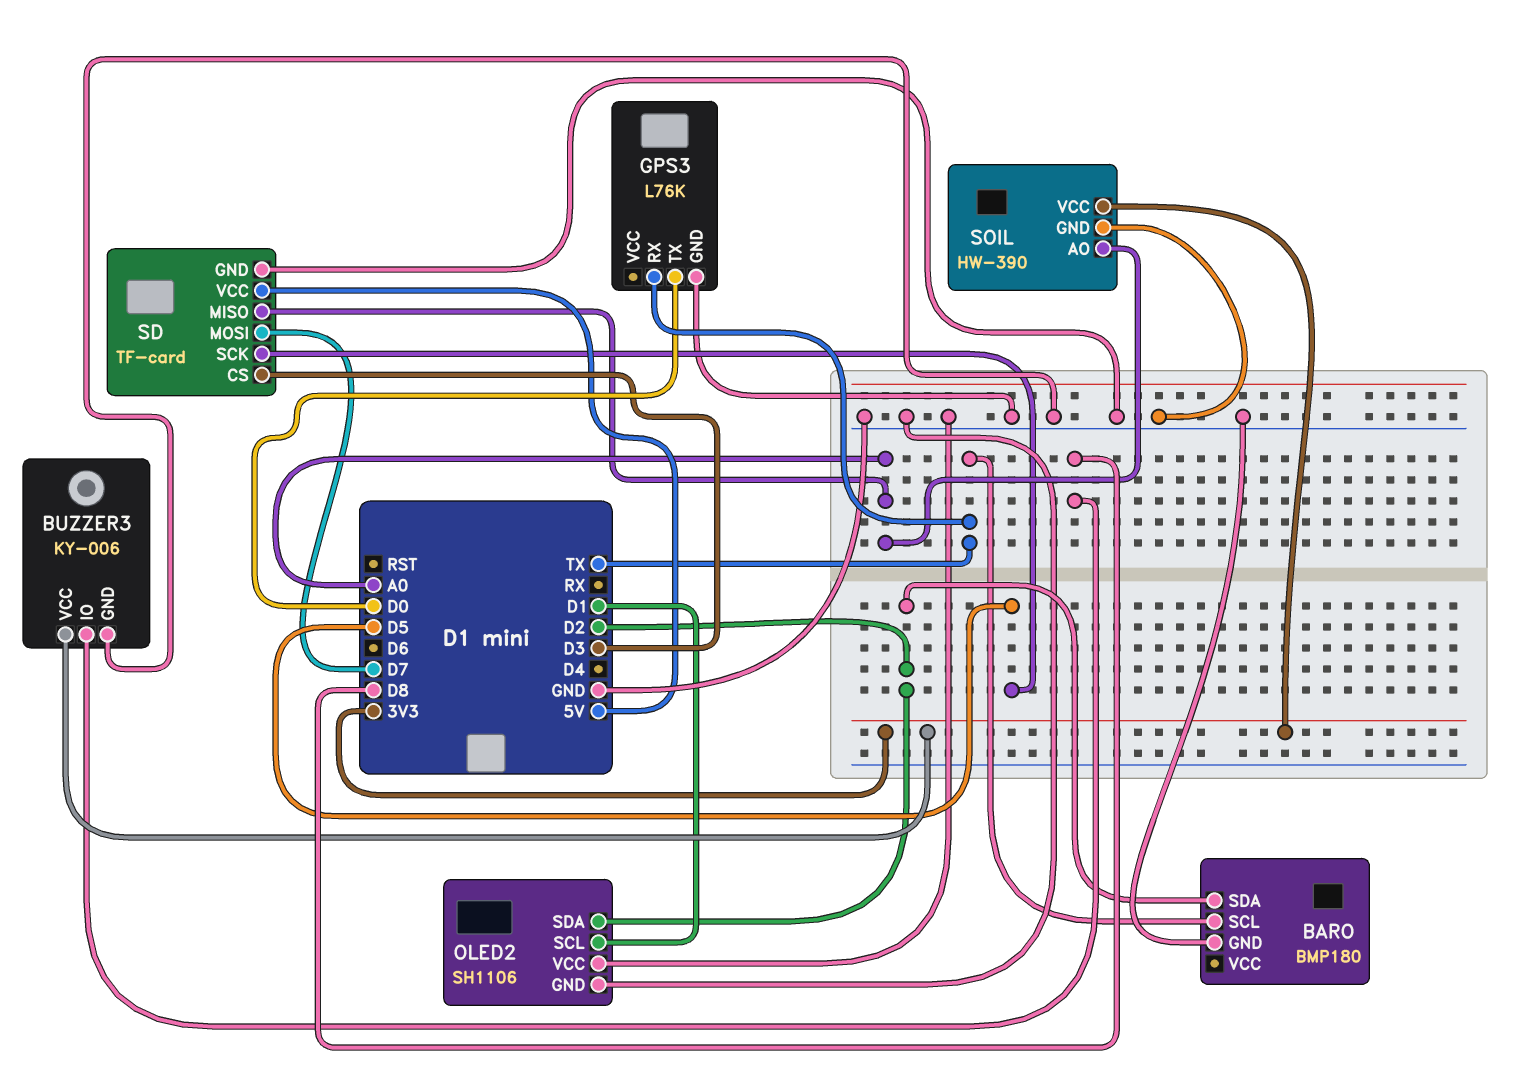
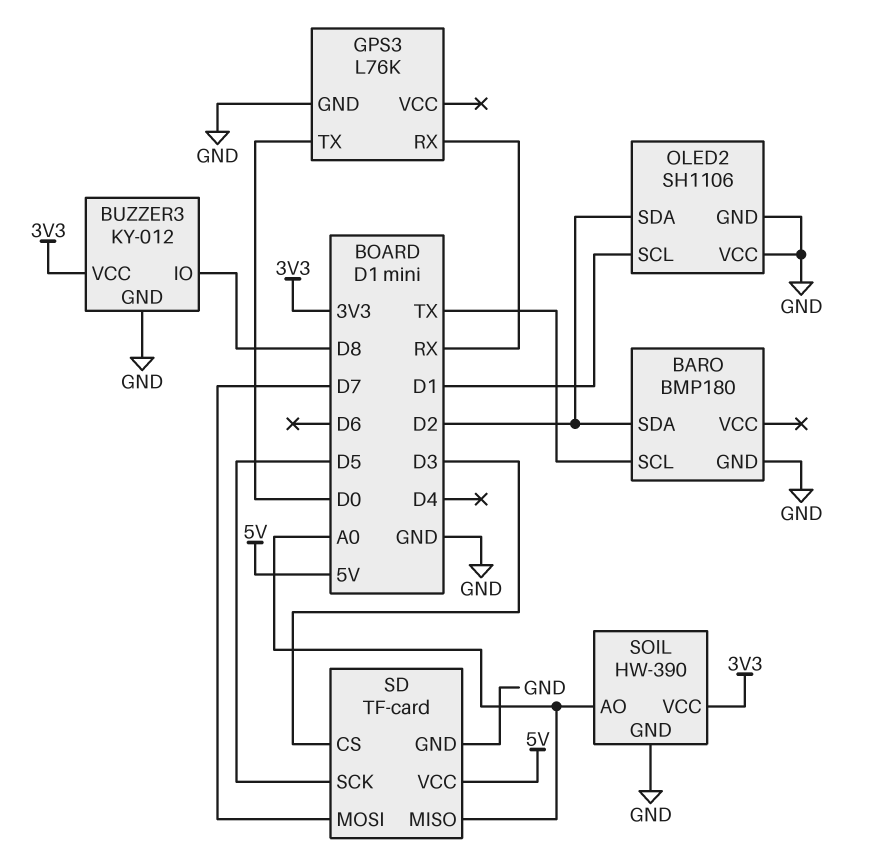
BUZZER3: KY-006 -> KY-012
GPS3 pin RX: TX -> RX

